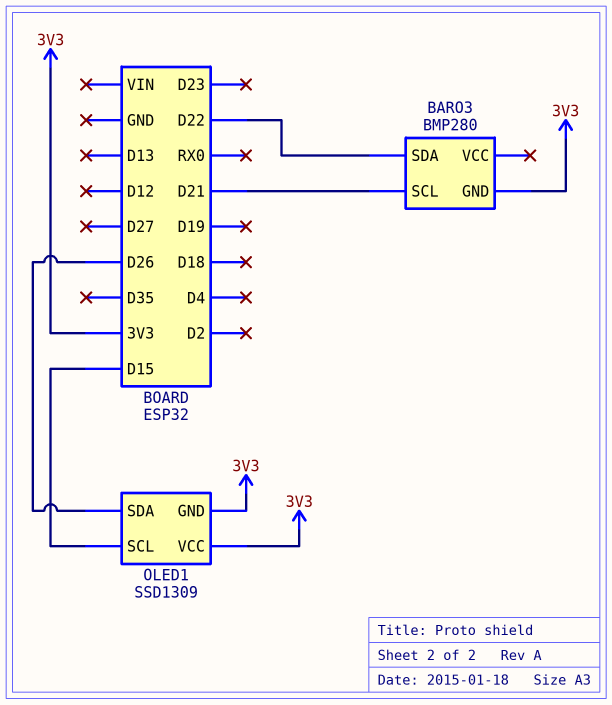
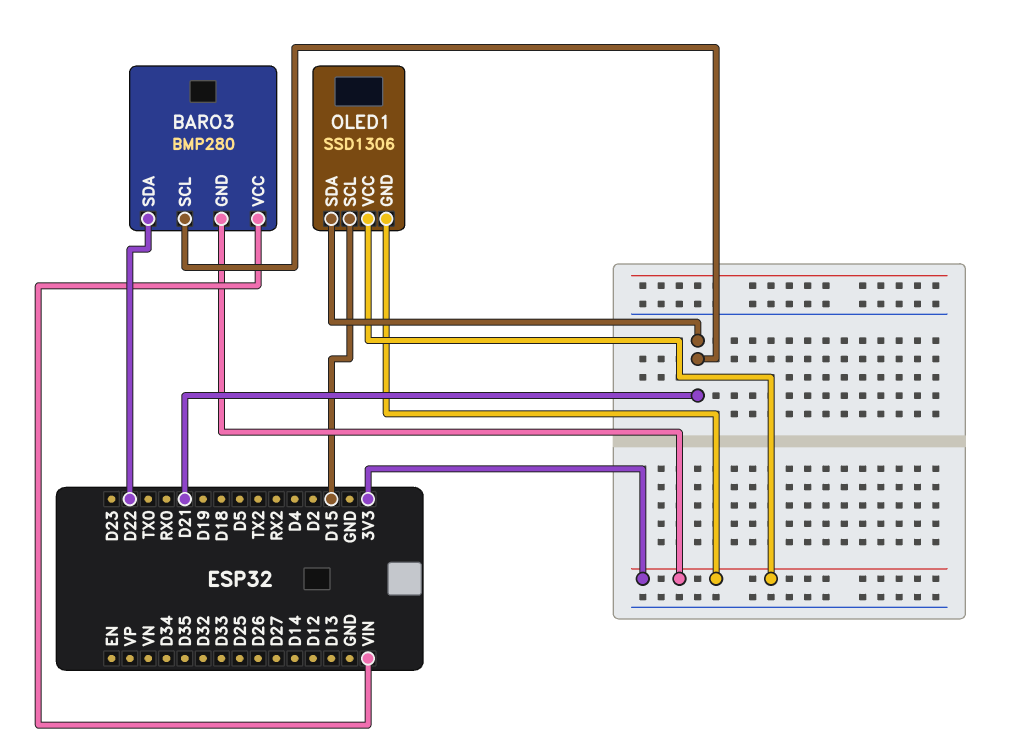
BARO3 pin VCC: none -> VIN
OLED1: SSD1309 -> SSD1306
OLED1 pin SDA: D26 -> D21

